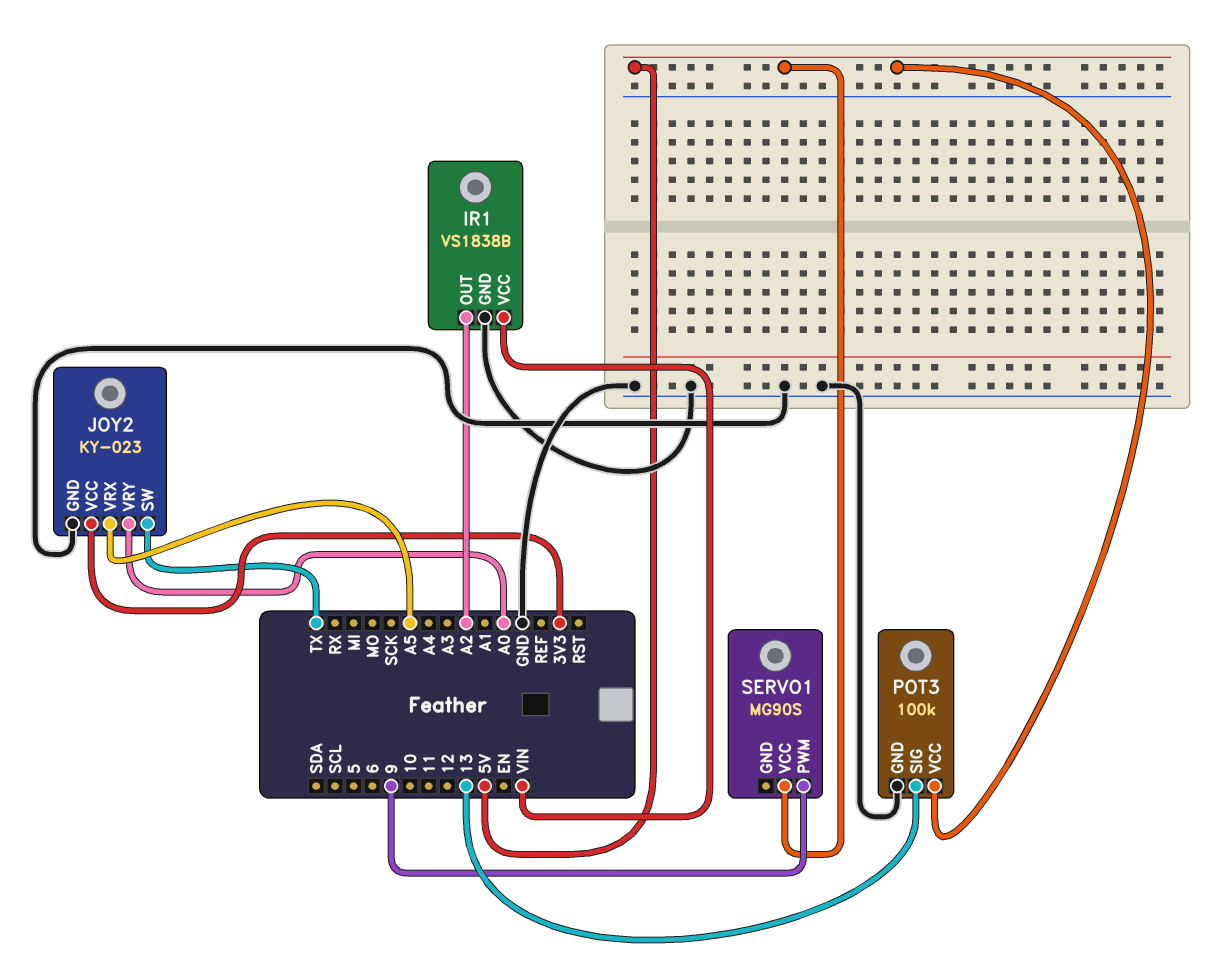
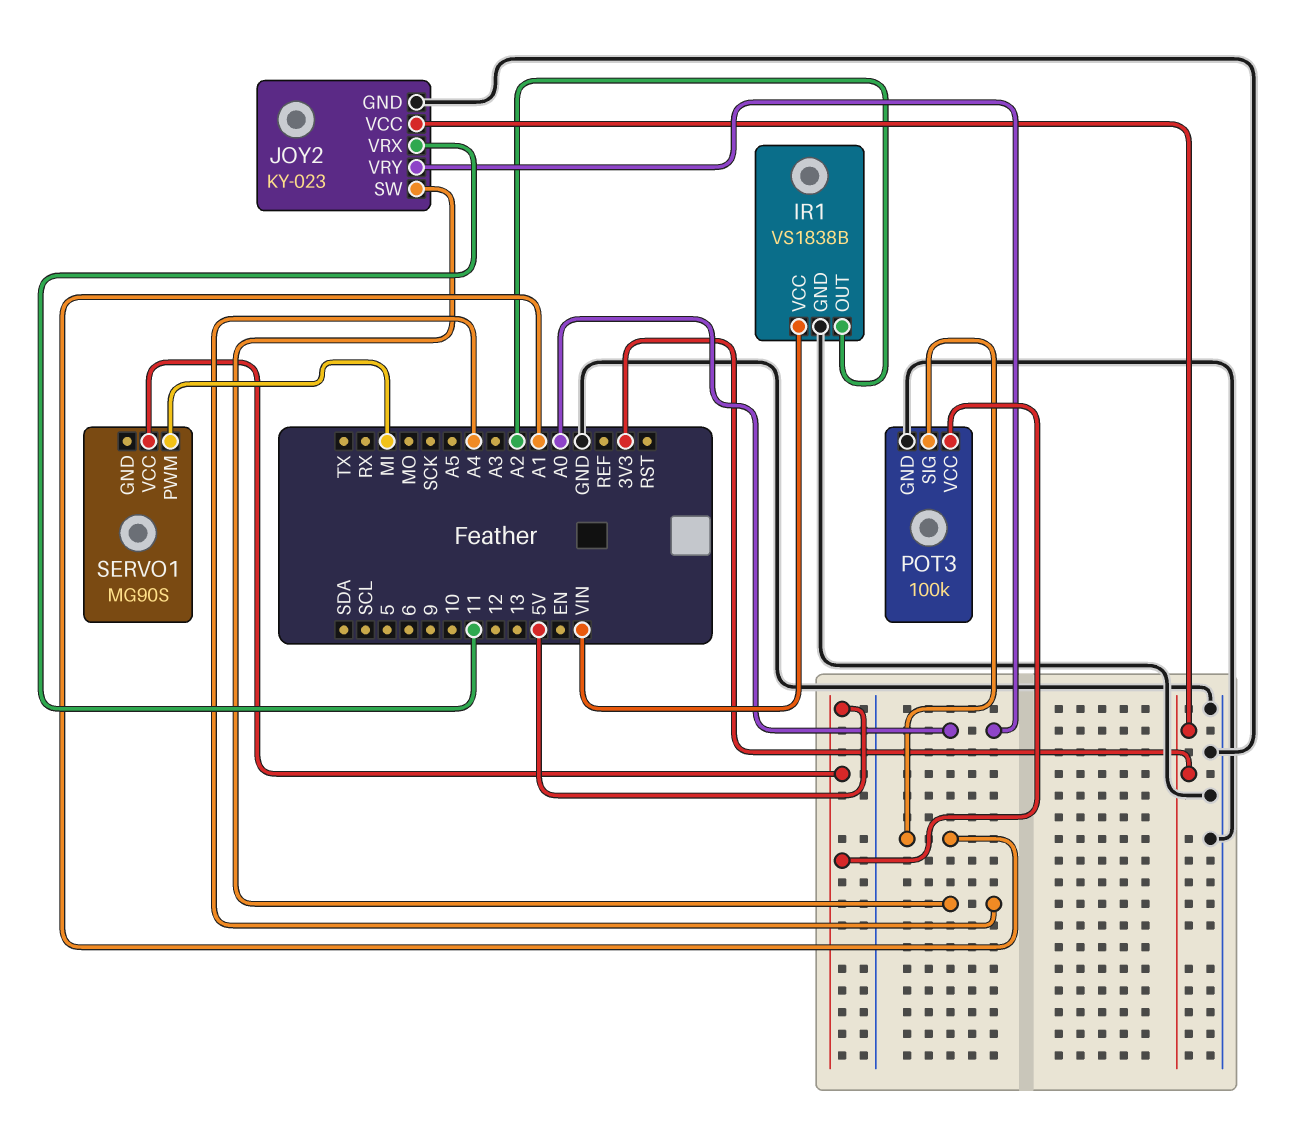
JOY2 pin SW: TX -> A4
JOY2 pin VRX: A5 -> 11
POT3 pin SIG: 13 -> A1
SERVO1 pin PWM: 9 -> MI

